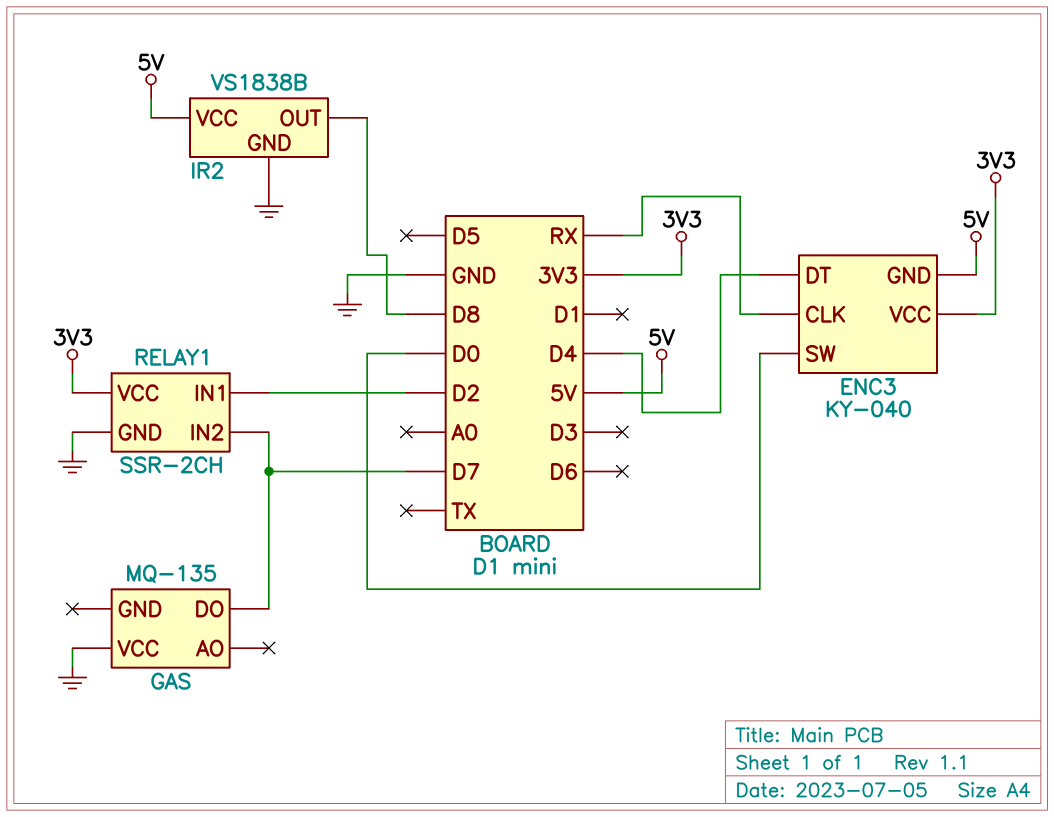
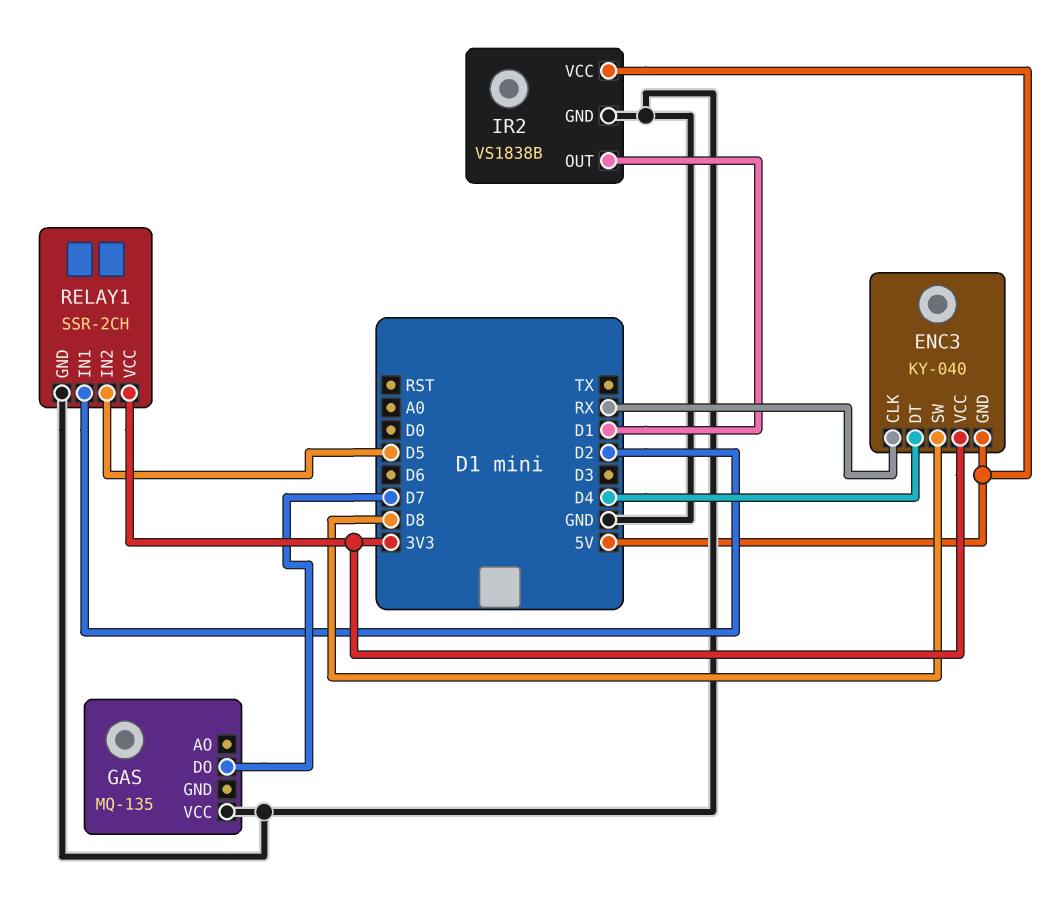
ENC3 pin SW: D0 -> D8
IR2 pin OUT: D8 -> D1
RELAY1 pin IN2: D7 -> D5

